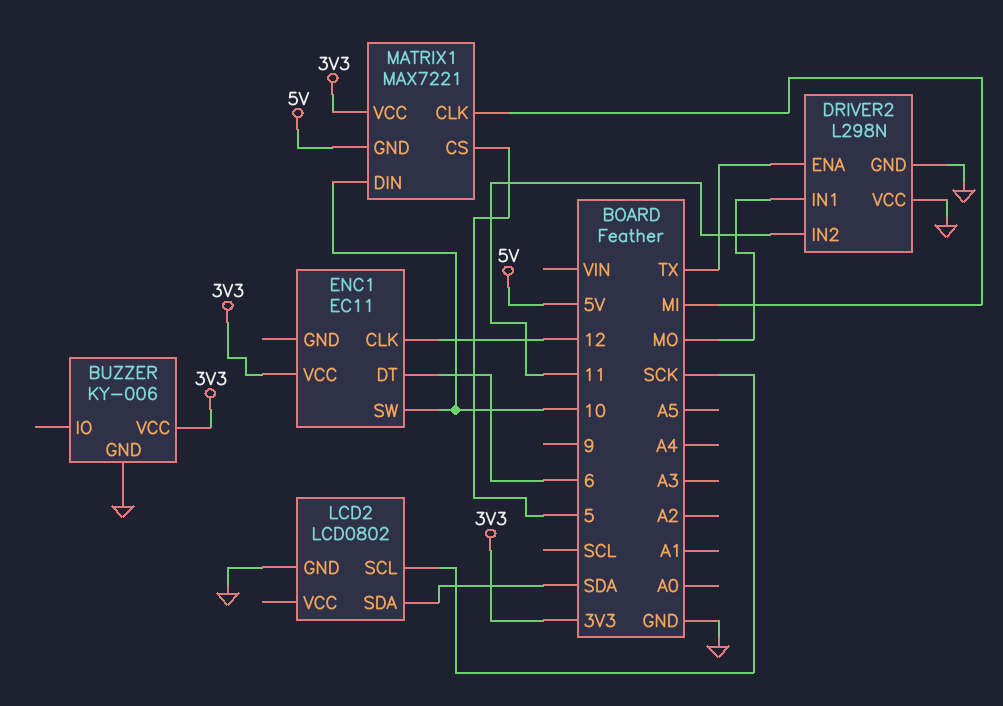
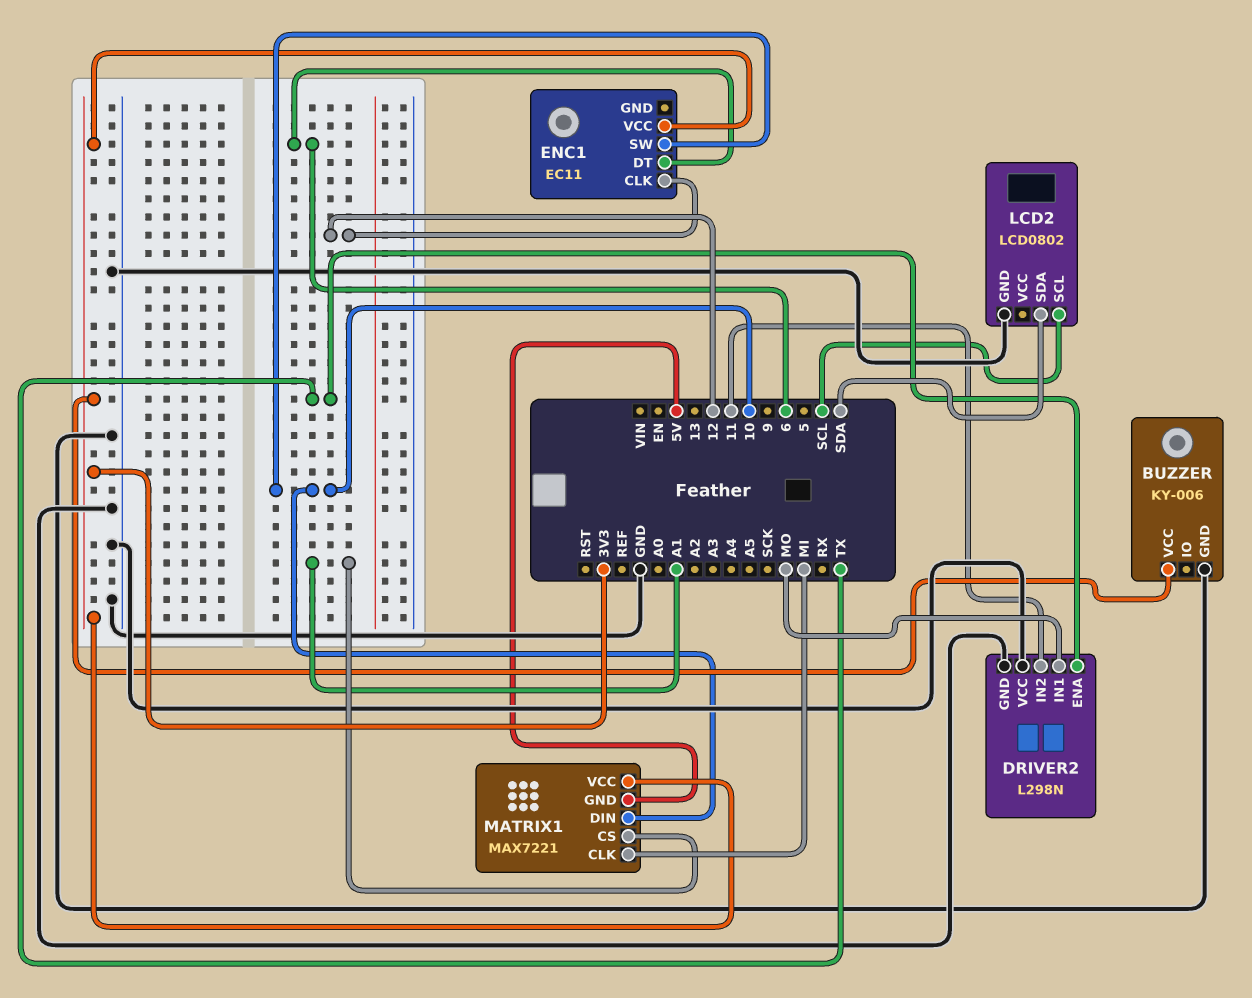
LCD2 pin SCL: SCK -> SCL
MATRIX1 pin CS: 5 -> A1

